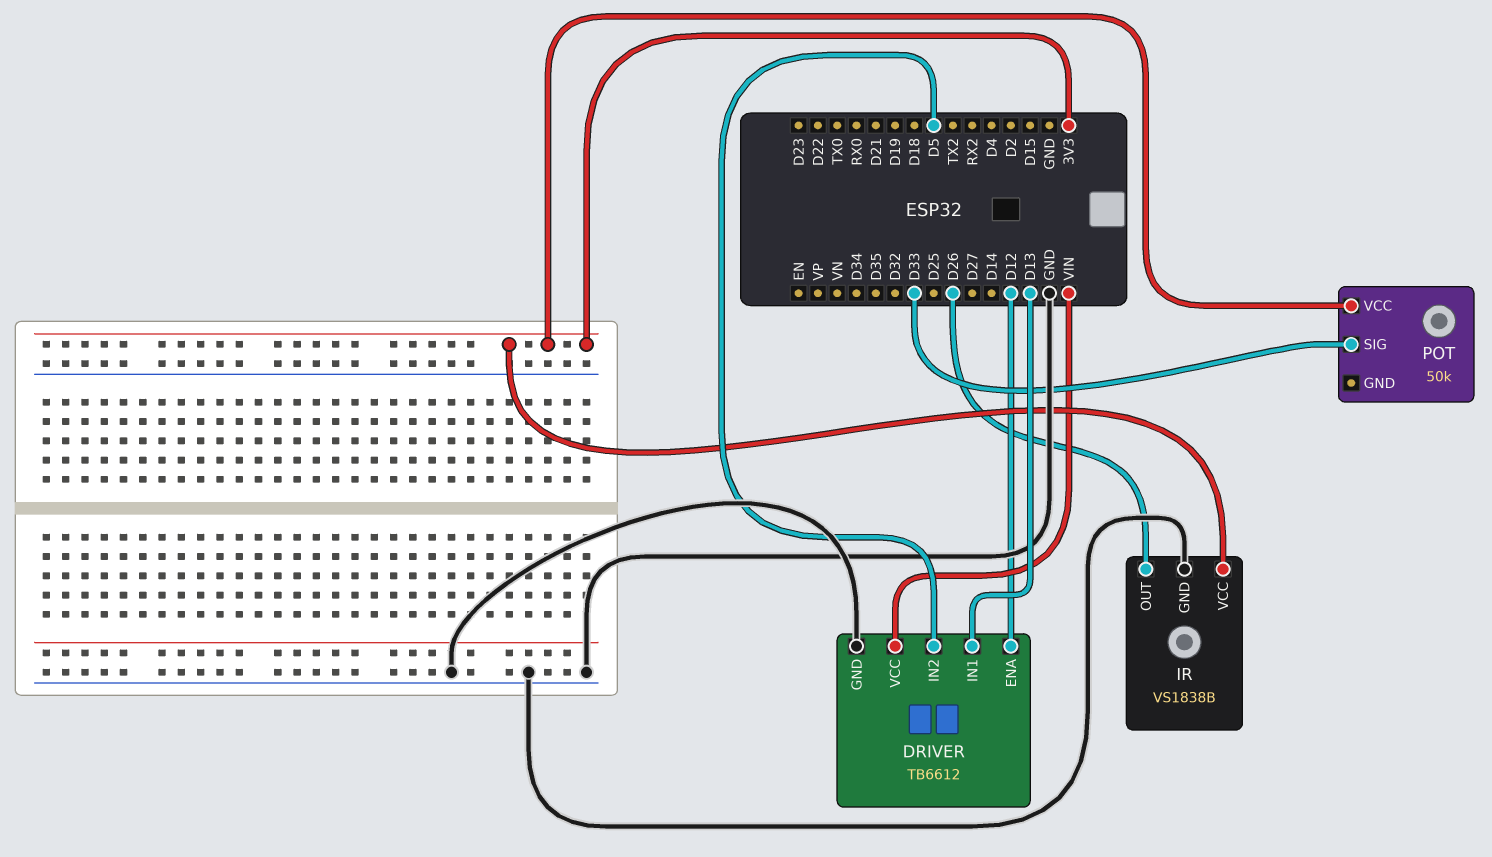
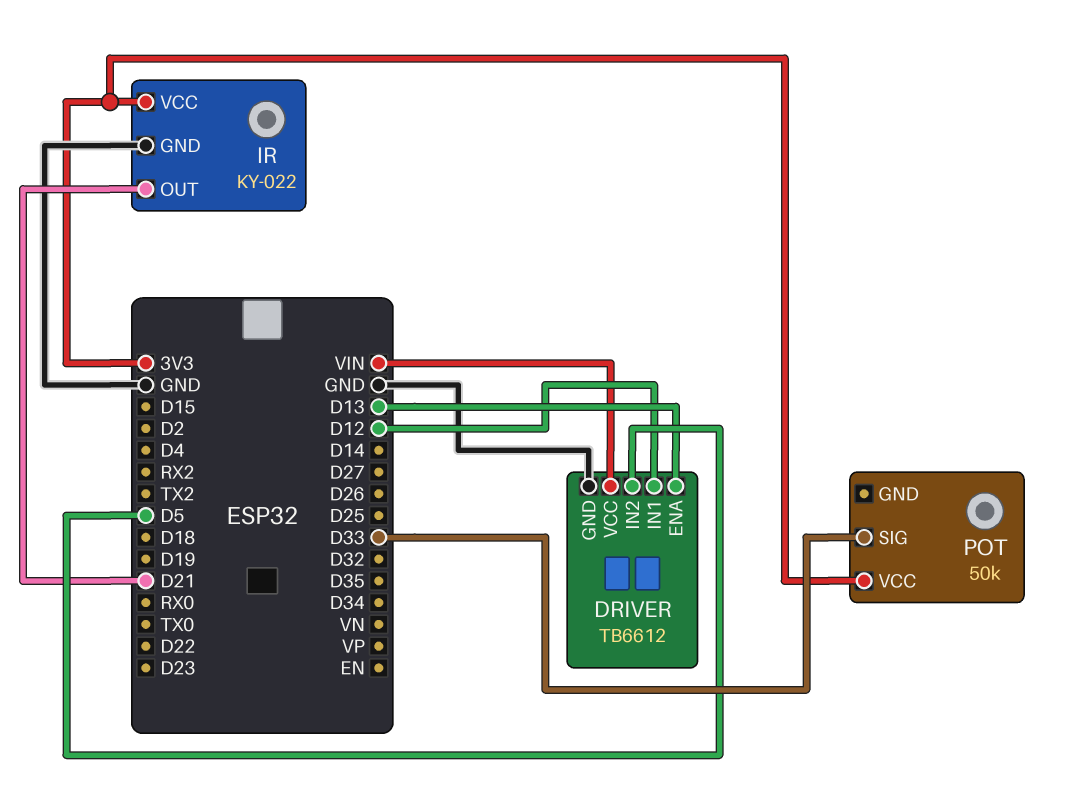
DRIVER pin ENA: D12 -> D13
DRIVER pin IN1: D13 -> D12
IR: VS1838B -> KY-022
IR pin OUT: D26 -> D21

